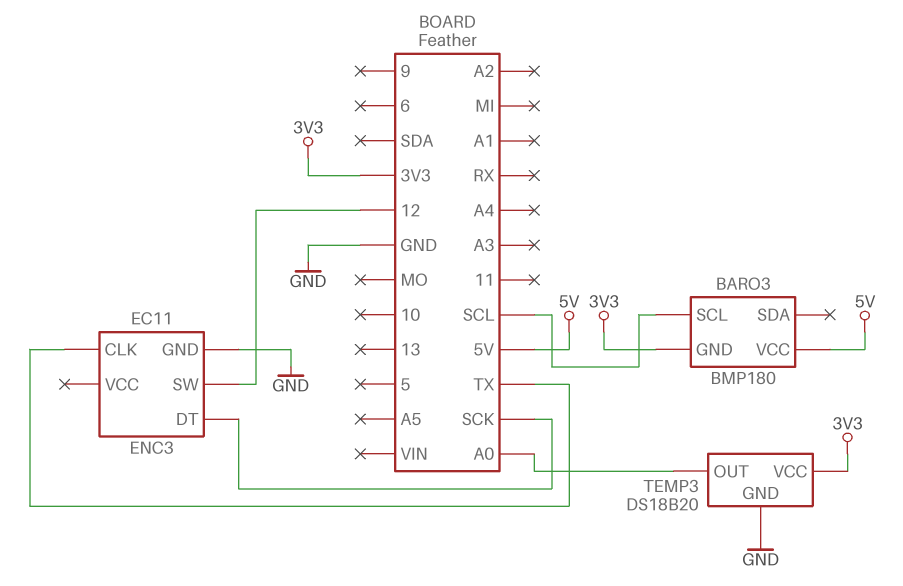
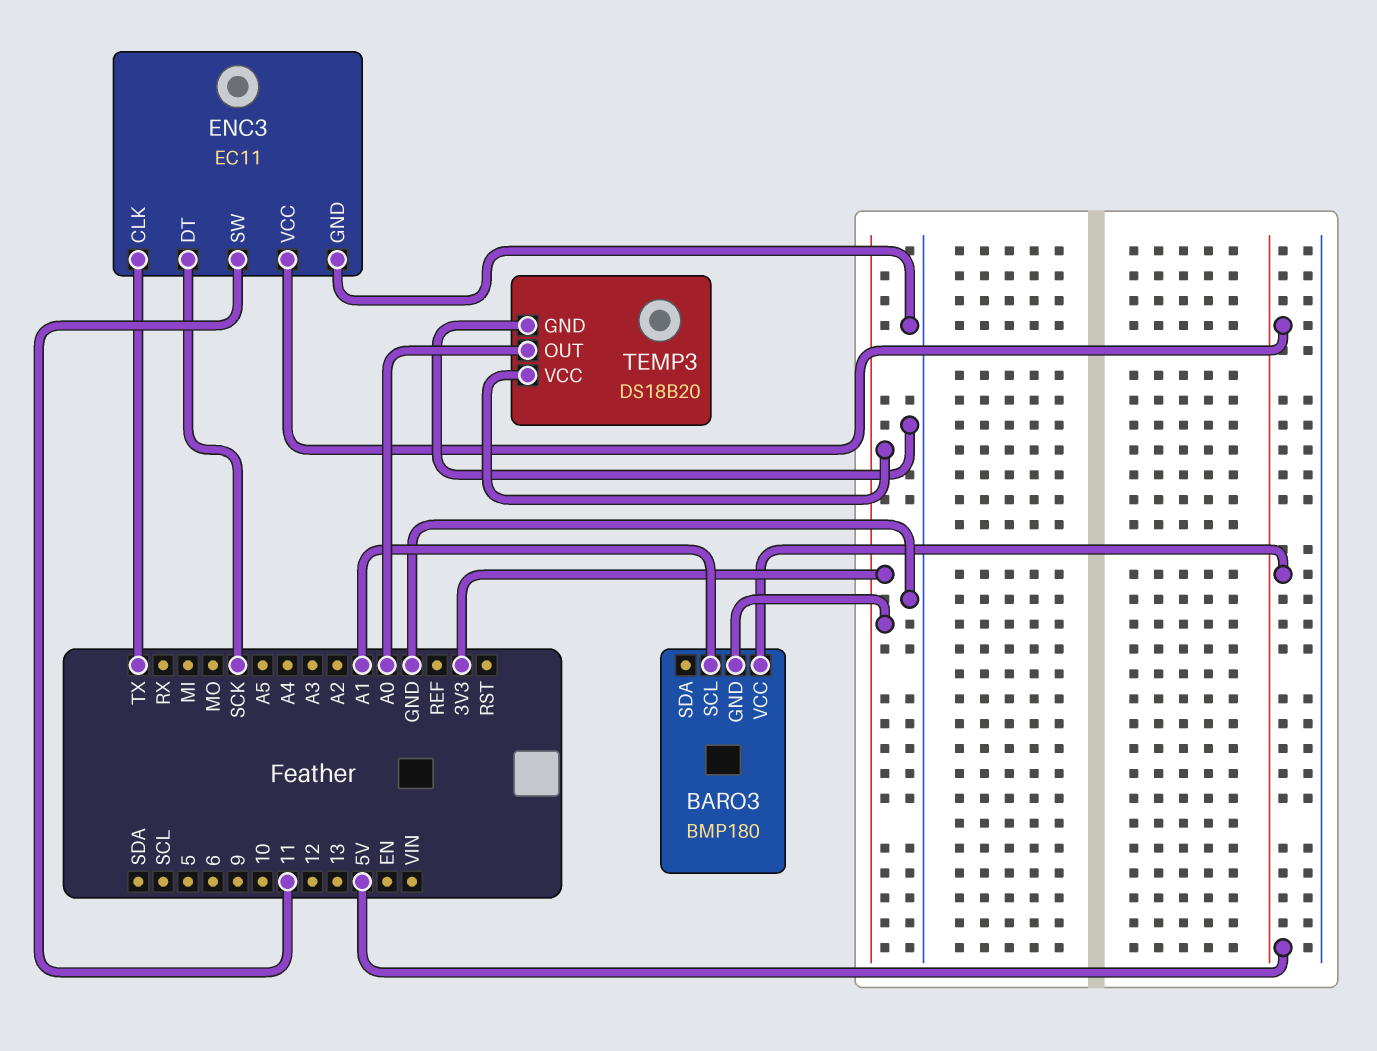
BARO3 pin SCL: SCL -> A1
ENC3 pin SW: 12 -> 11
ENC3 pin VCC: none -> 5V

